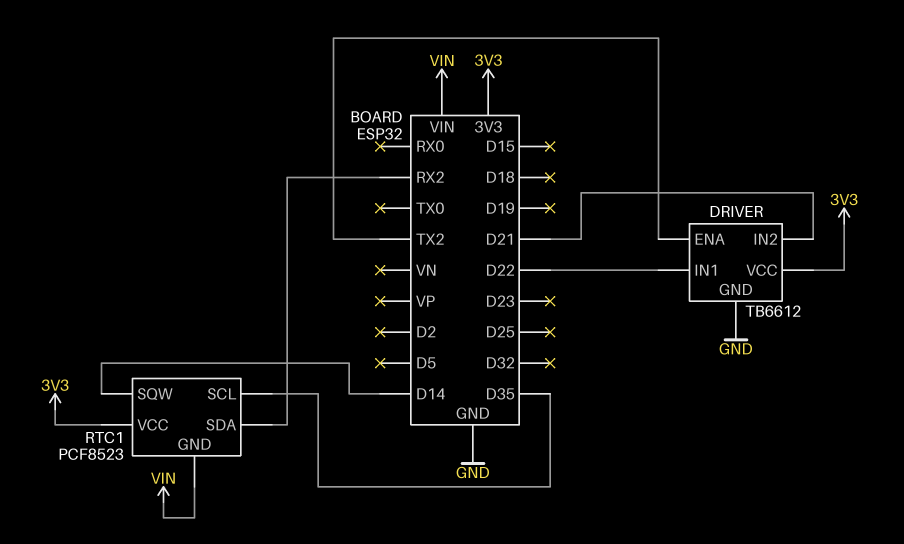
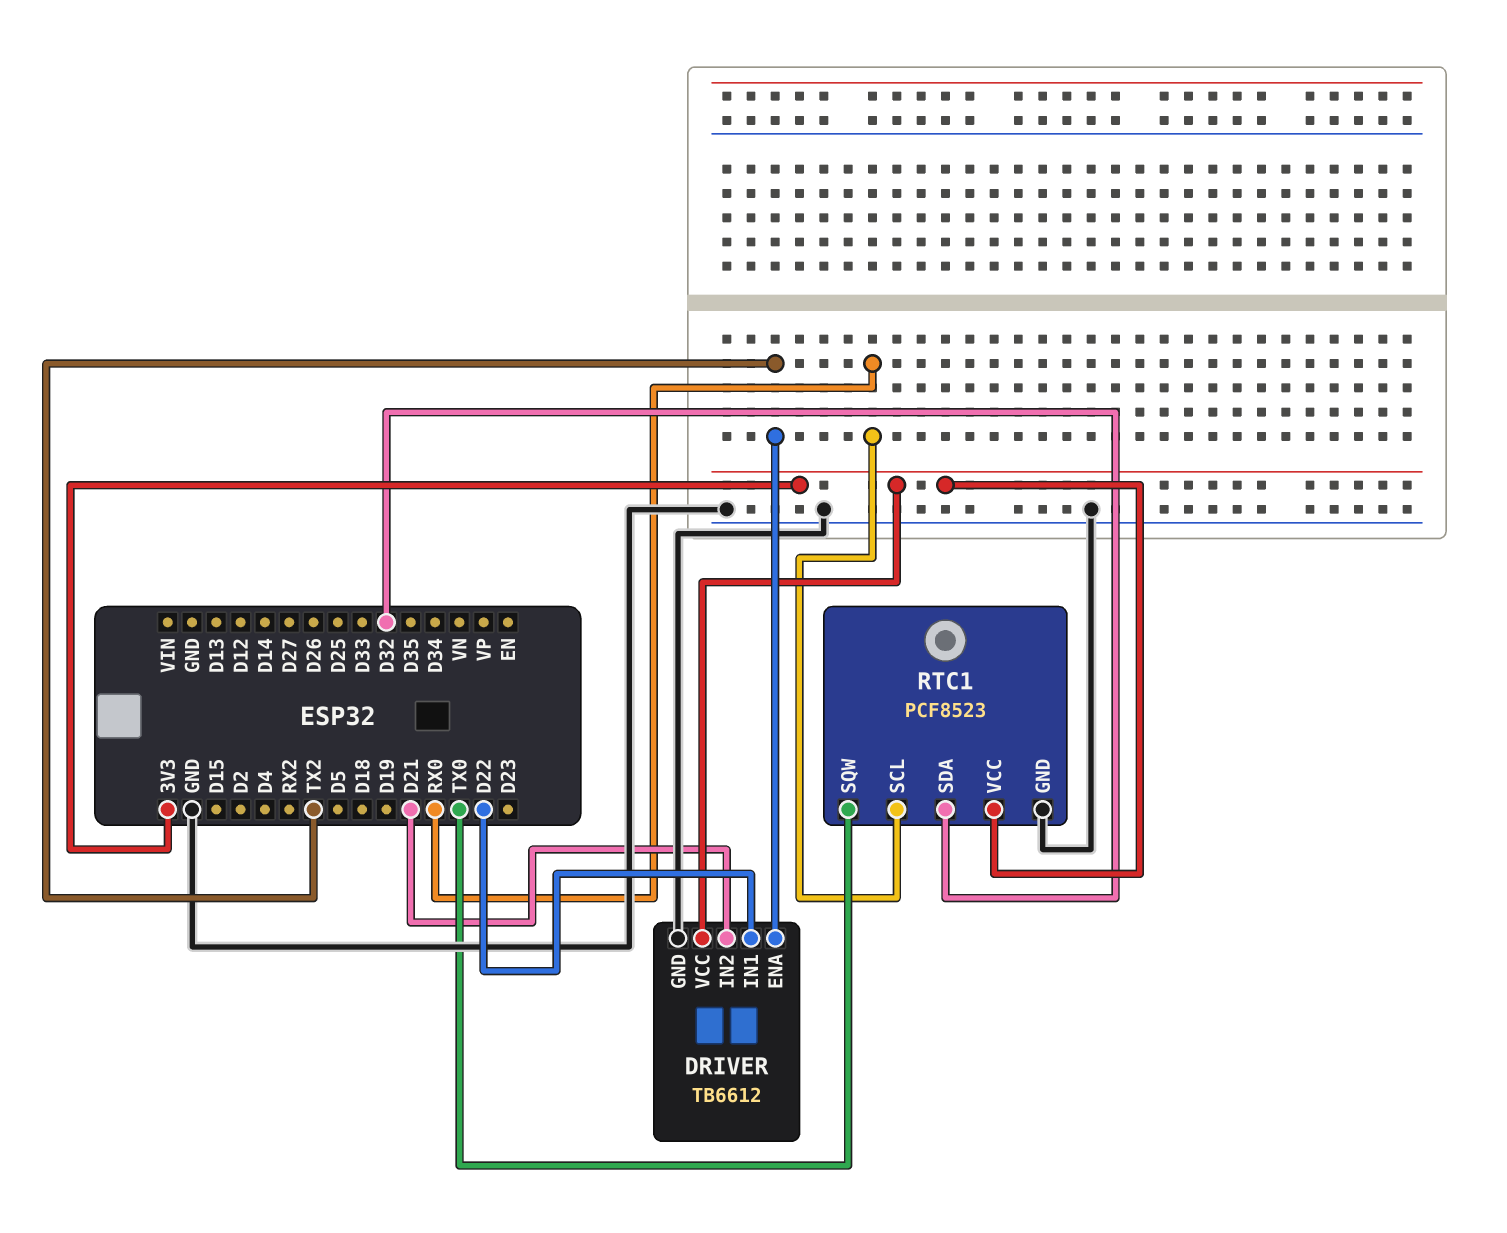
RTC1 pin GND: VIN -> GND
RTC1 pin SCL: D35 -> RX0
RTC1 pin SDA: RX2 -> D32
RTC1 pin SQW: D14 -> TX0

